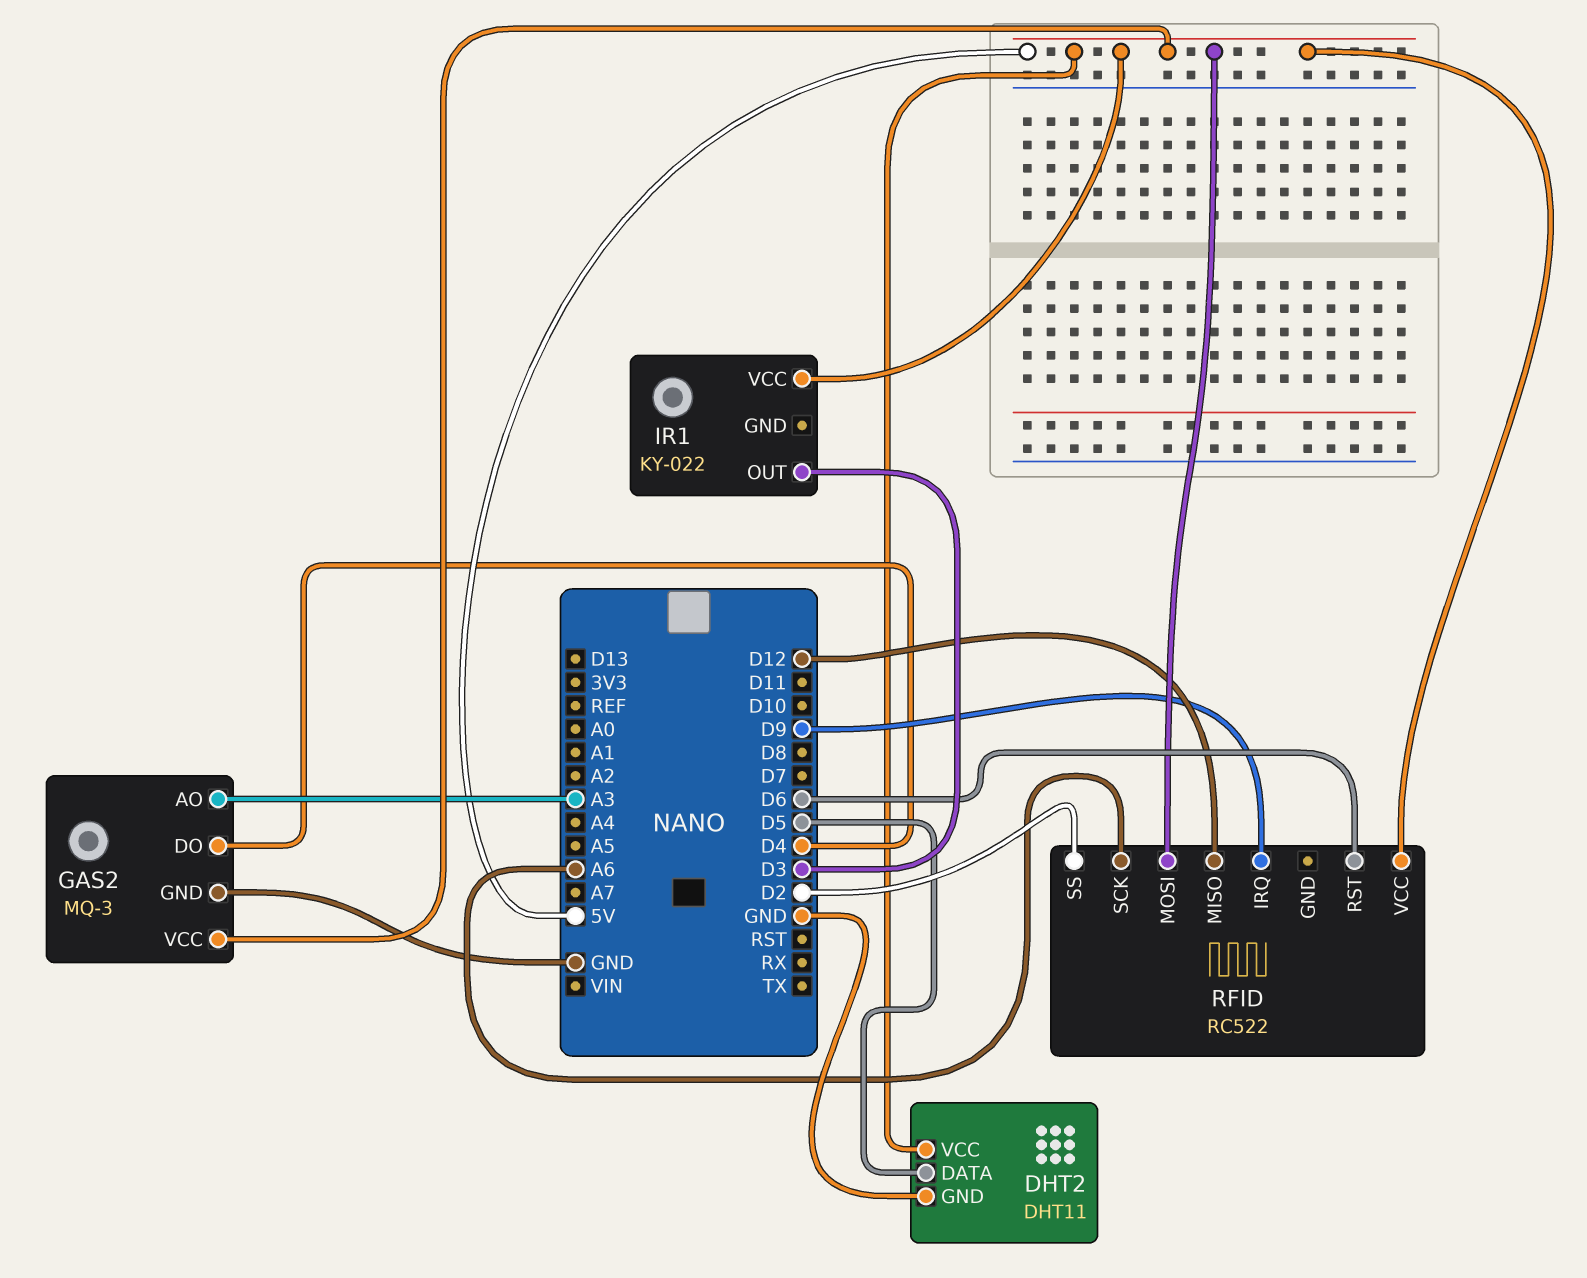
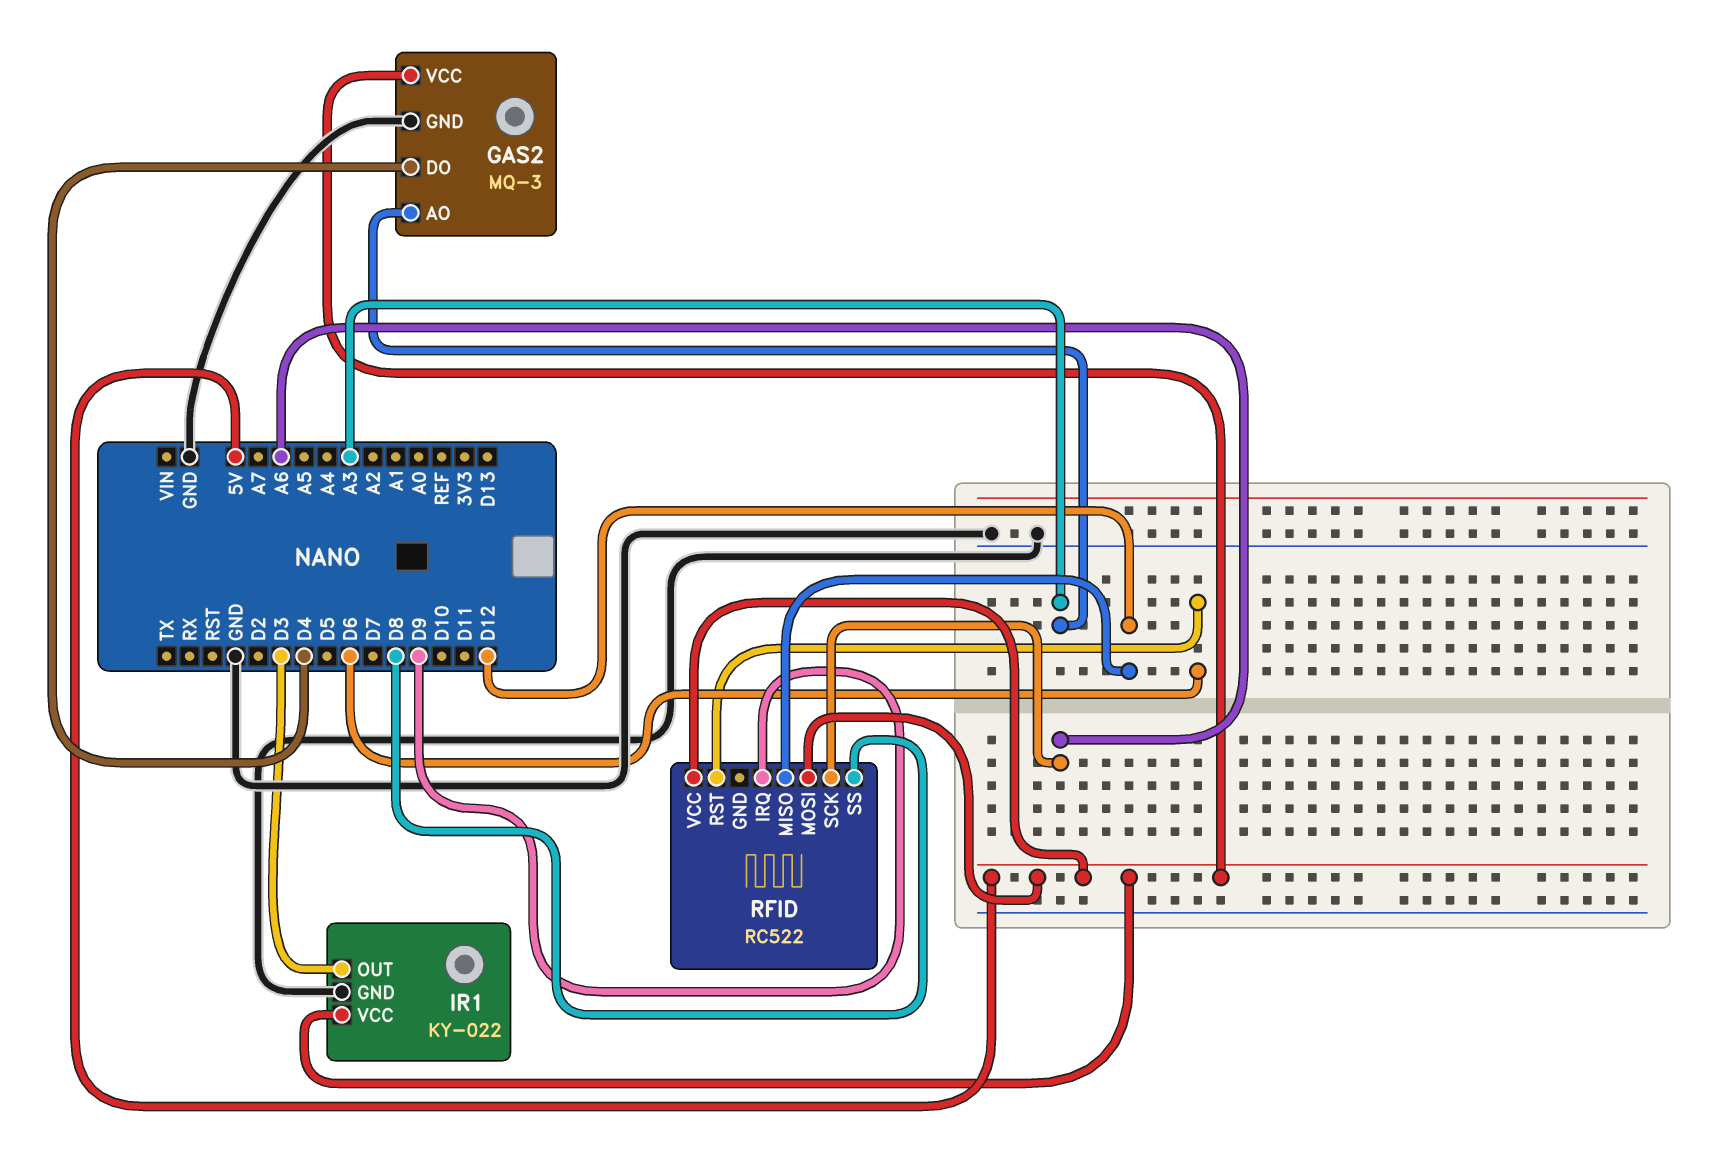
DHT2: DHT11 -> none
DHT2 pin DATA: D5 -> none
DHT2 pin GND: GND -> none
DHT2 pin VCC: 5V -> none
IR1 pin GND: none -> GND
RFID pin SS: D2 -> D8

